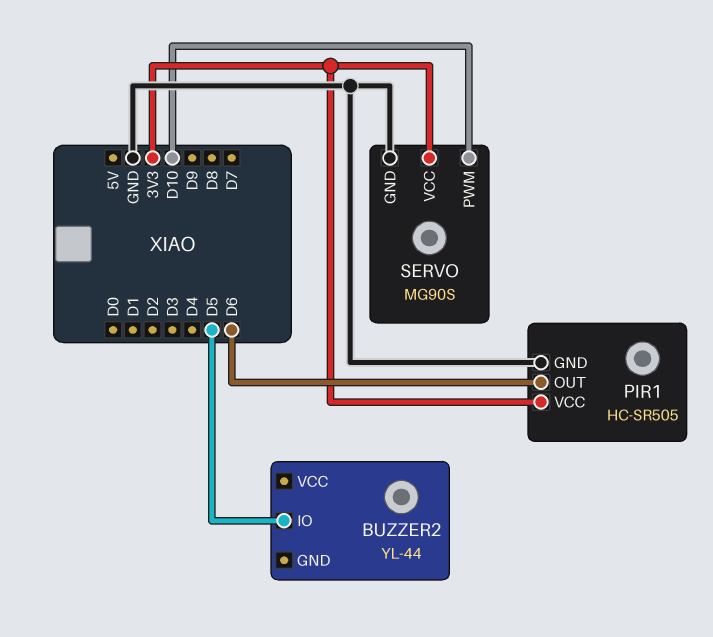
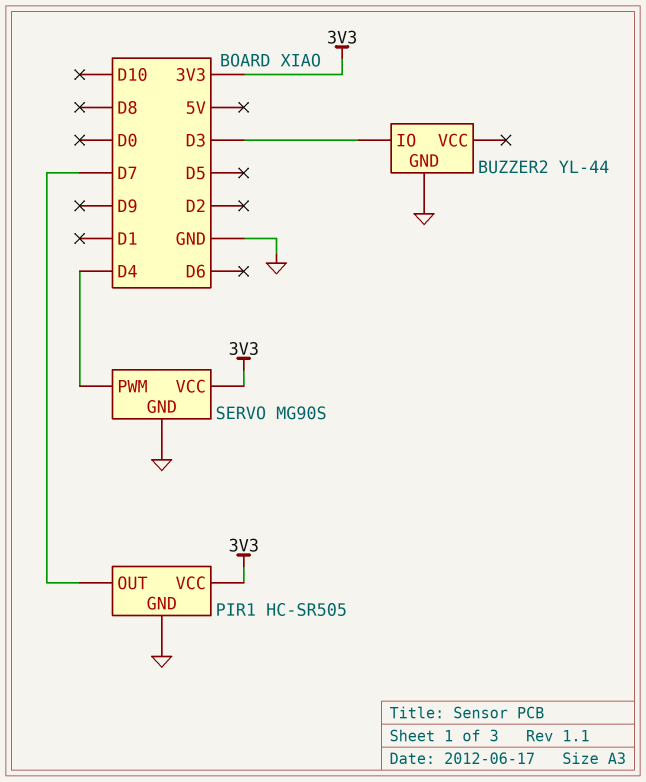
BUZZER2 pin GND: none -> GND
BUZZER2 pin IO: D5 -> D3
PIR1 pin OUT: D6 -> D7
SERVO pin PWM: D10 -> D4

